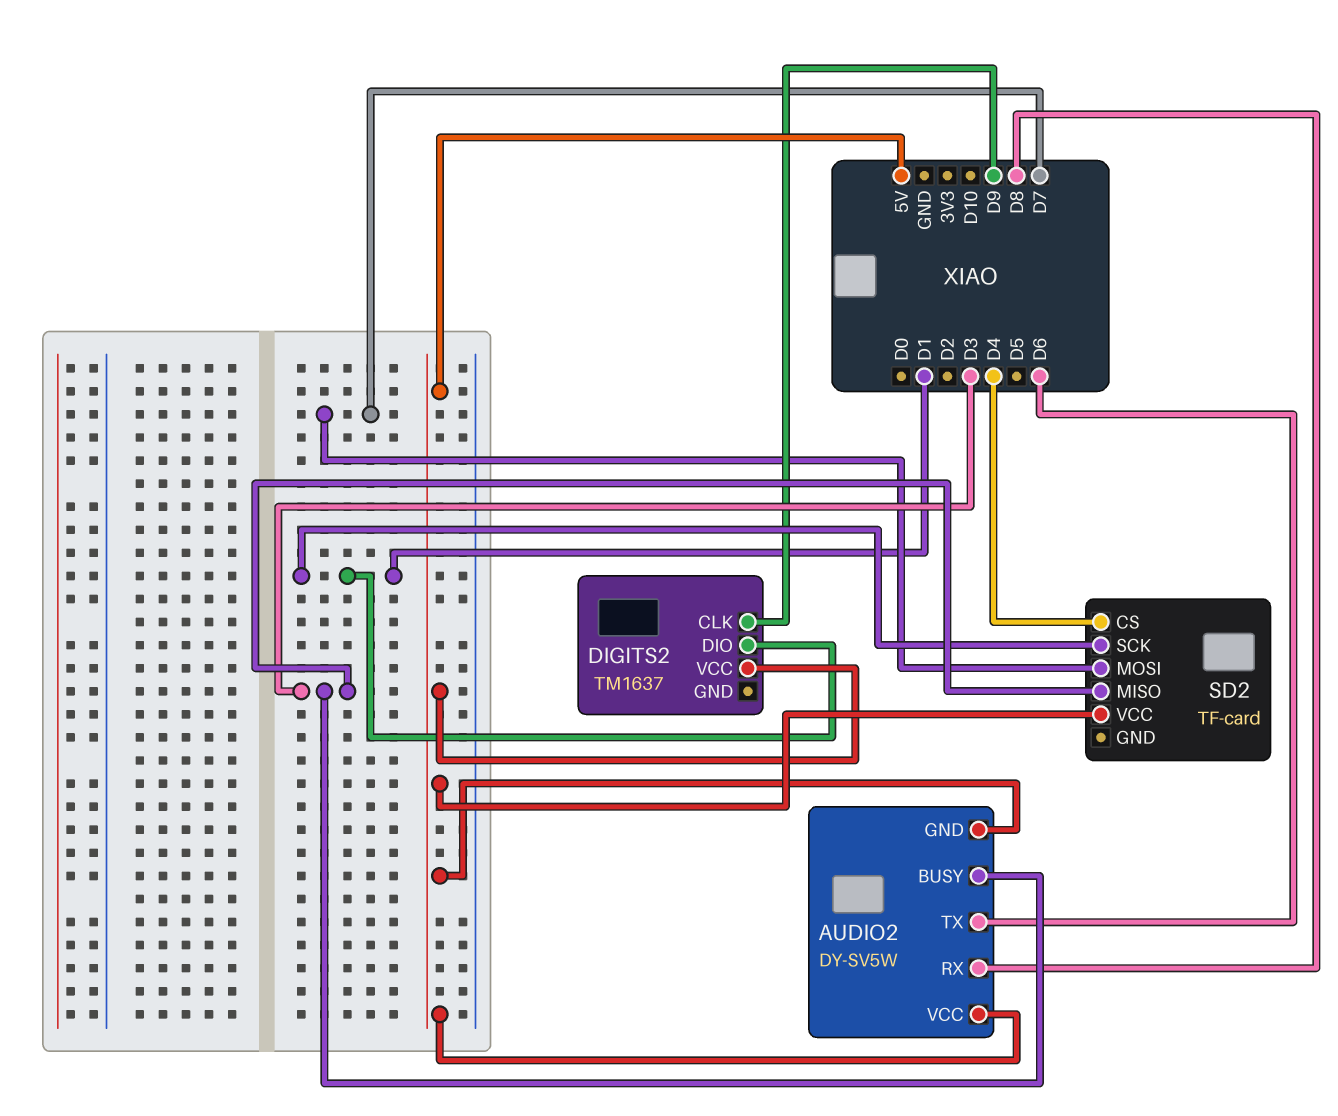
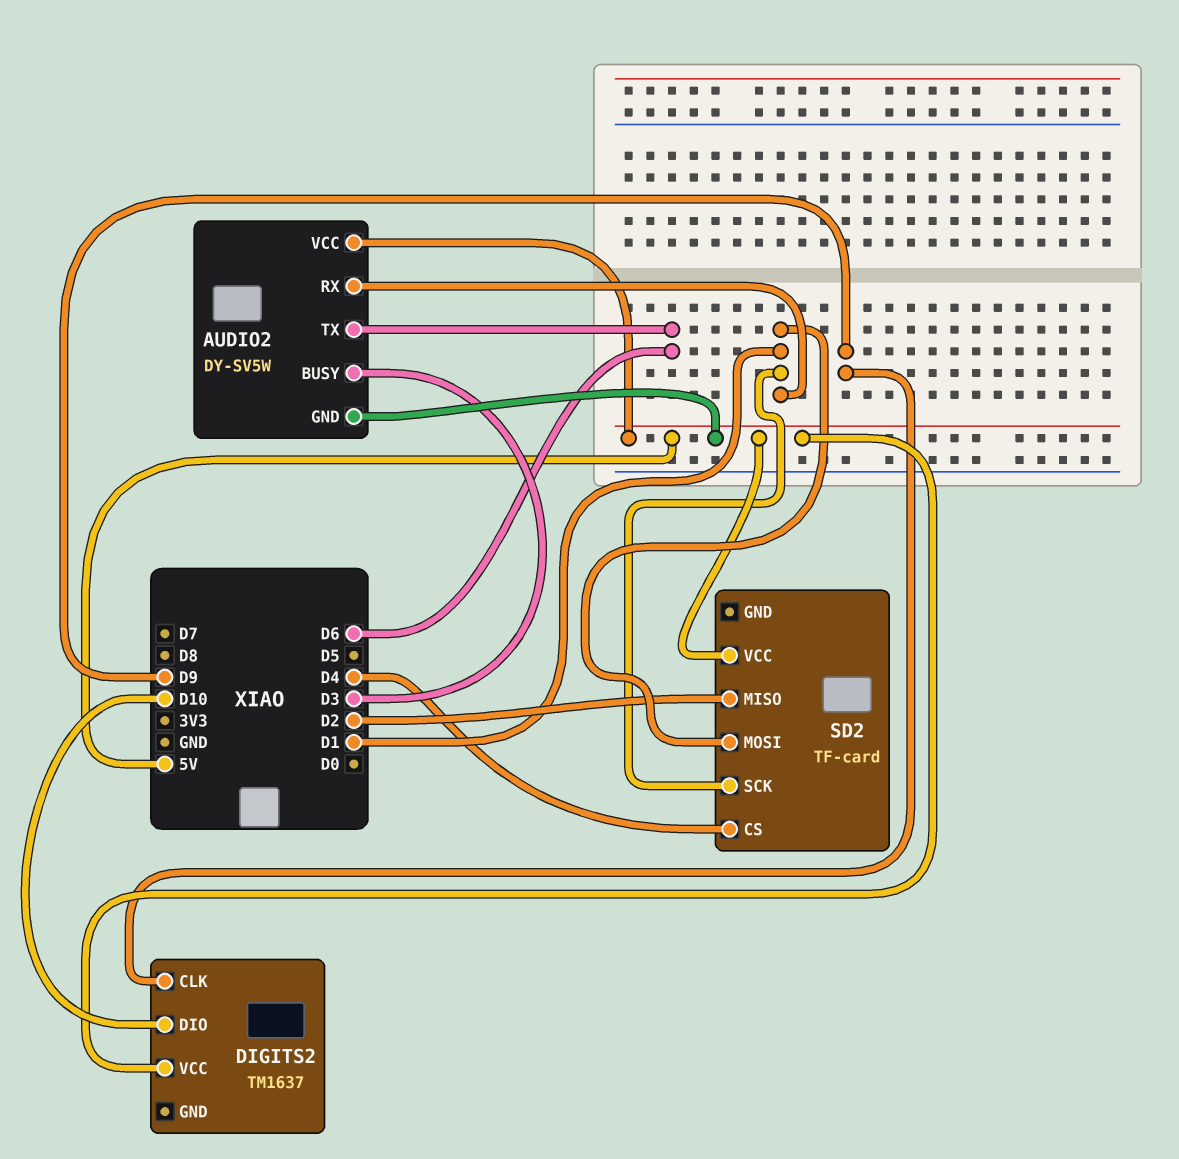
AUDIO2 pin RX: D8 -> D1
DIGITS2 pin DIO: D1 -> D10
SD2 pin MISO: D3 -> D2
SD2 pin MOSI: D7 -> D1

